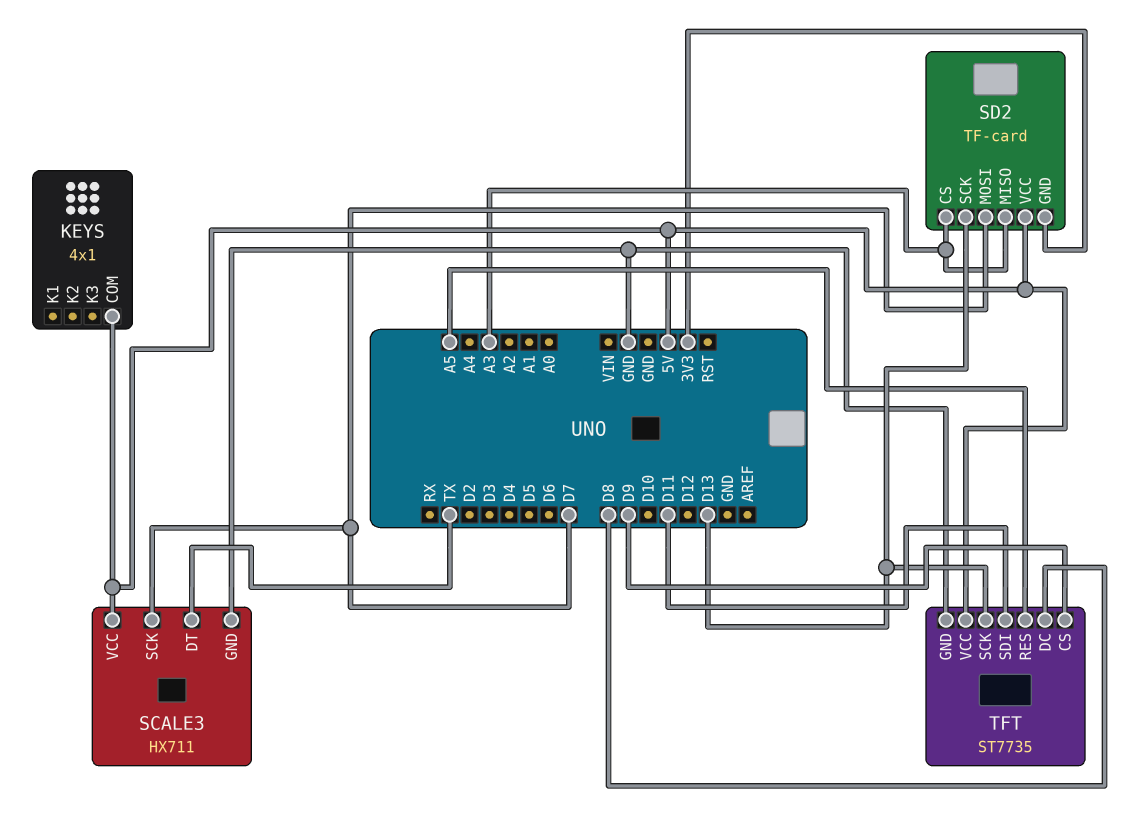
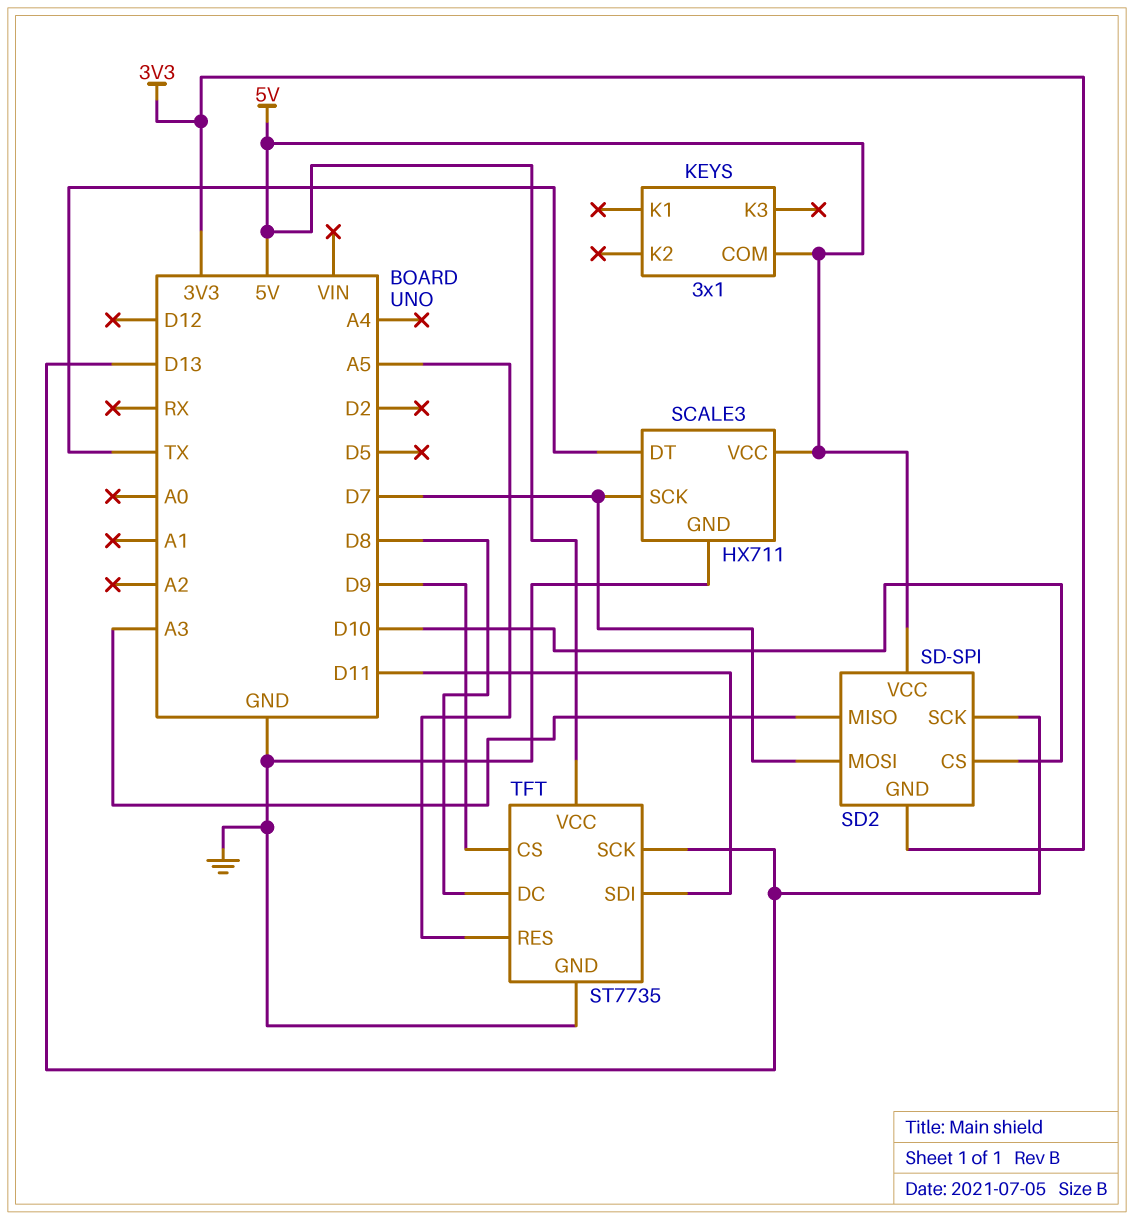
KEYS: 4x1 -> 3x1
SD2: TF-card -> SD-SPI
SD2 pin CS: A3 -> D10

